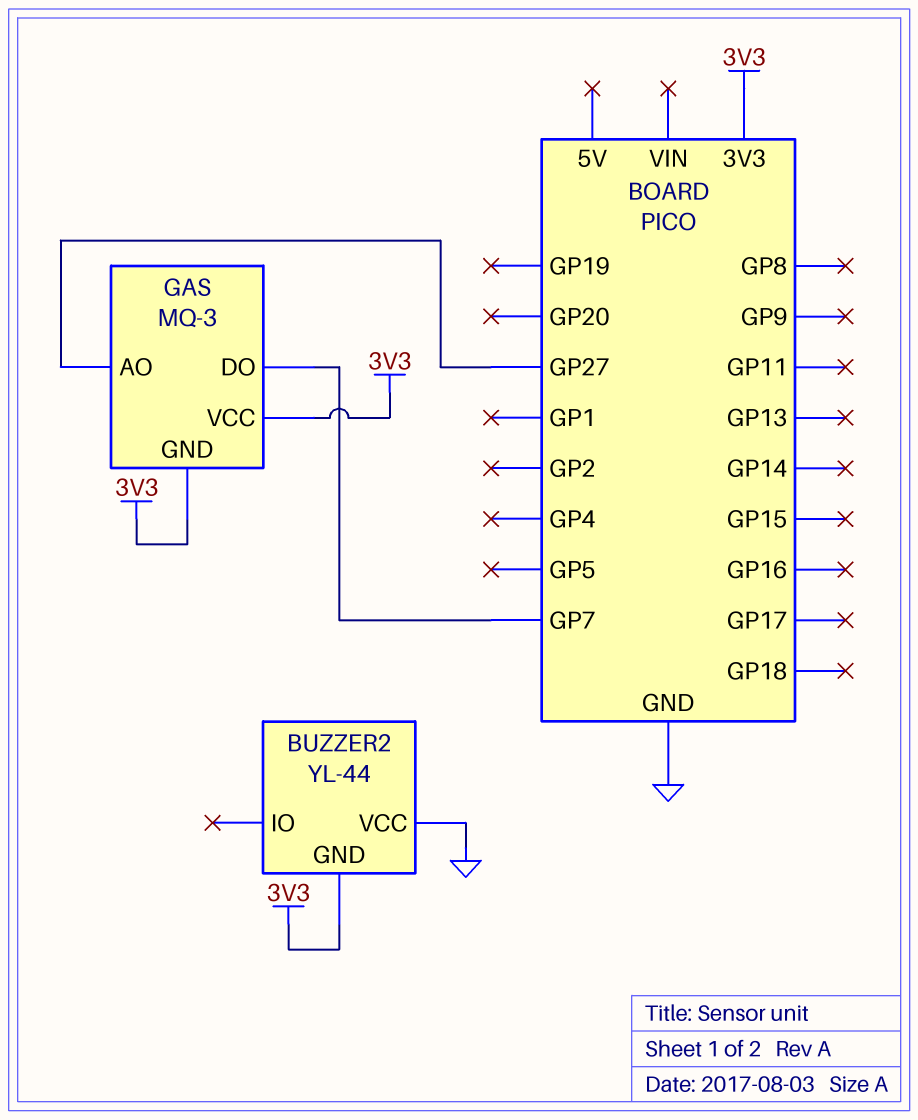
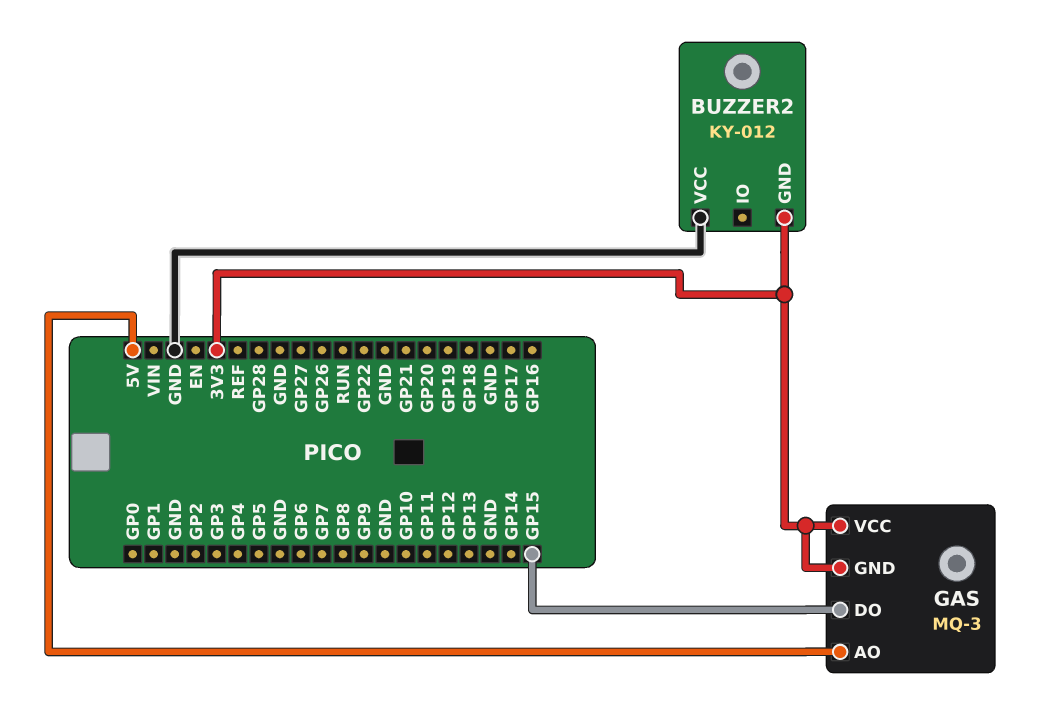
BUZZER2: YL-44 -> KY-012
GAS pin AO: GP27 -> 5V
GAS pin DO: GP7 -> GP15

